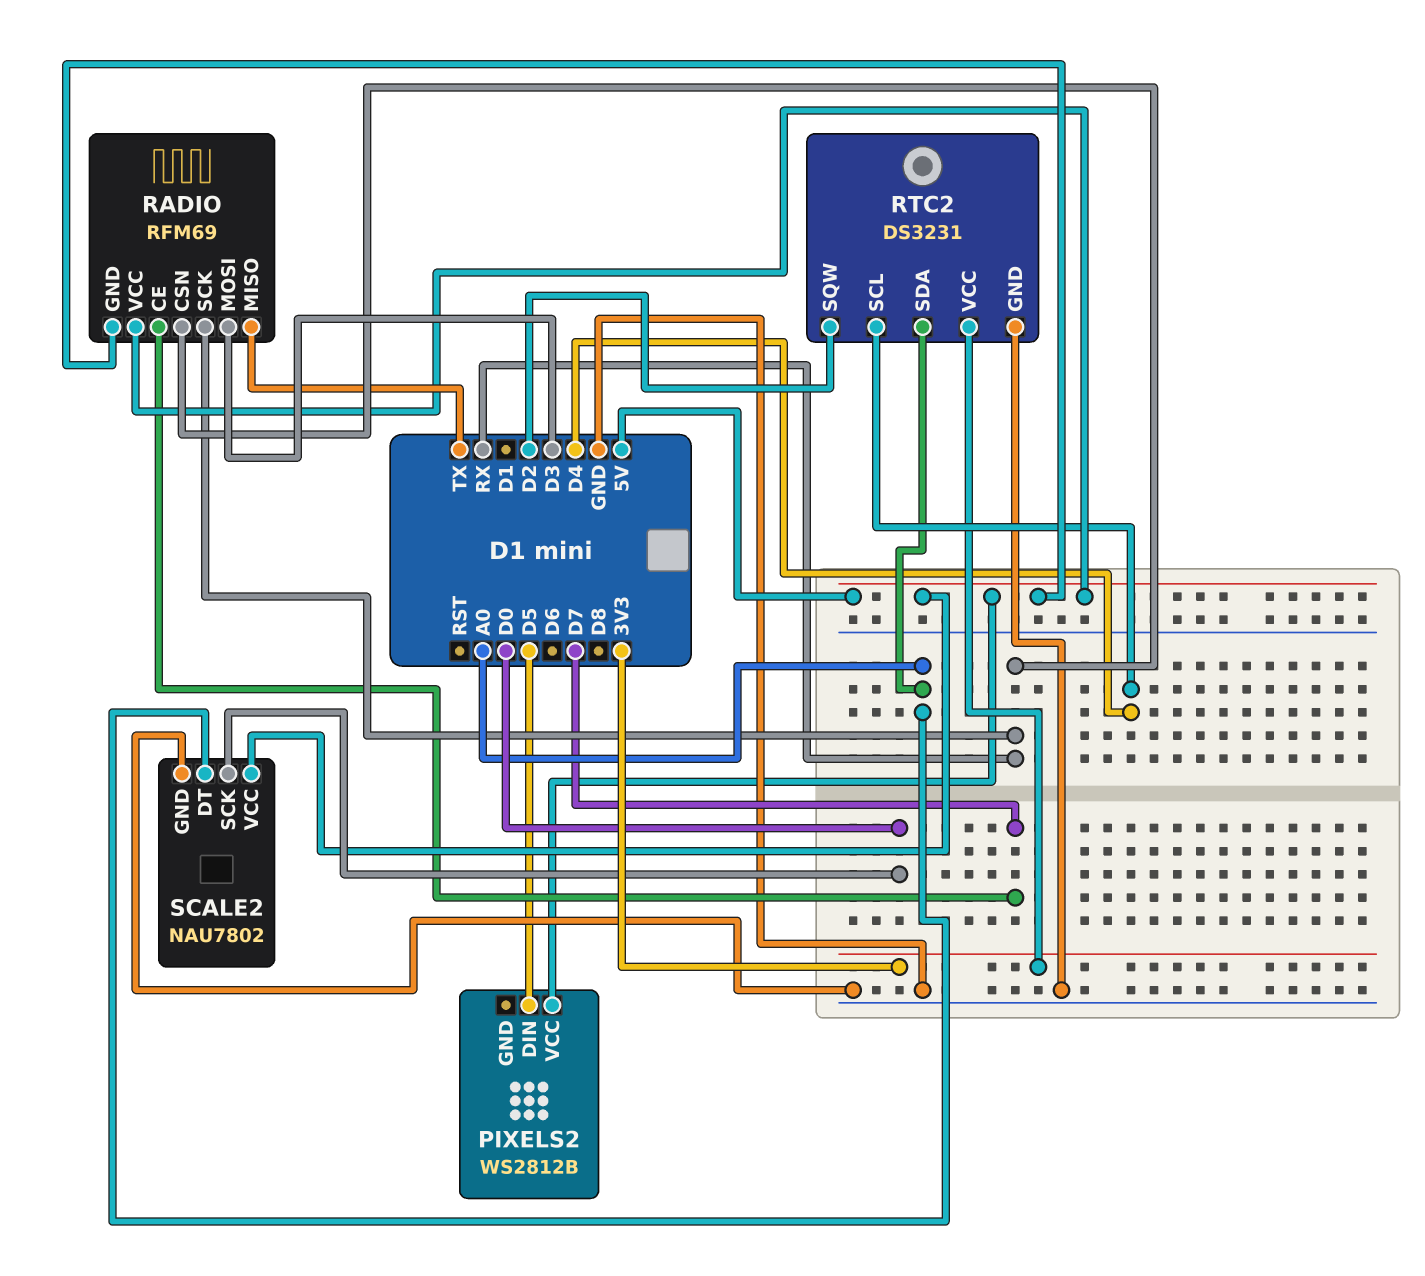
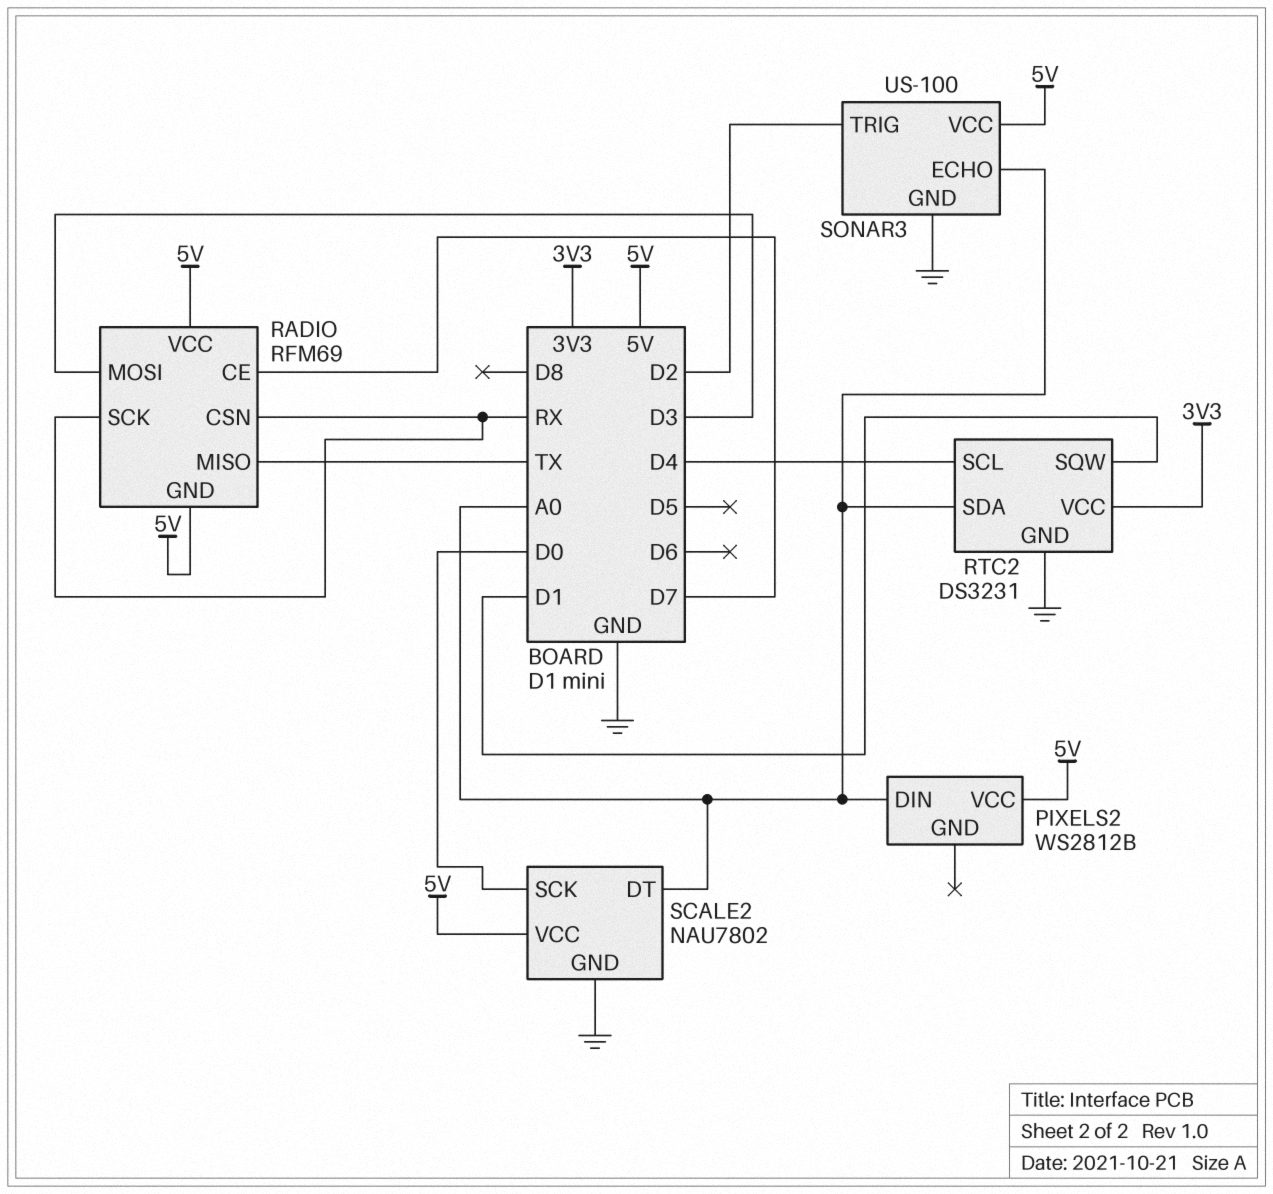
PIXELS2 pin DIN: D5 -> A0
RTC2 pin SQW: D2 -> D1
SONAR3: none -> US-100
SONAR3 pin ECHO: none -> A0
SONAR3 pin GND: none -> GND
SONAR3 pin TRIG: none -> D2
SONAR3 pin VCC: none -> 5V

